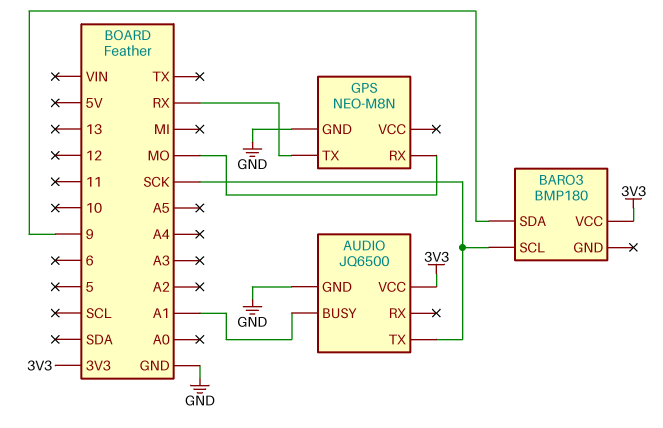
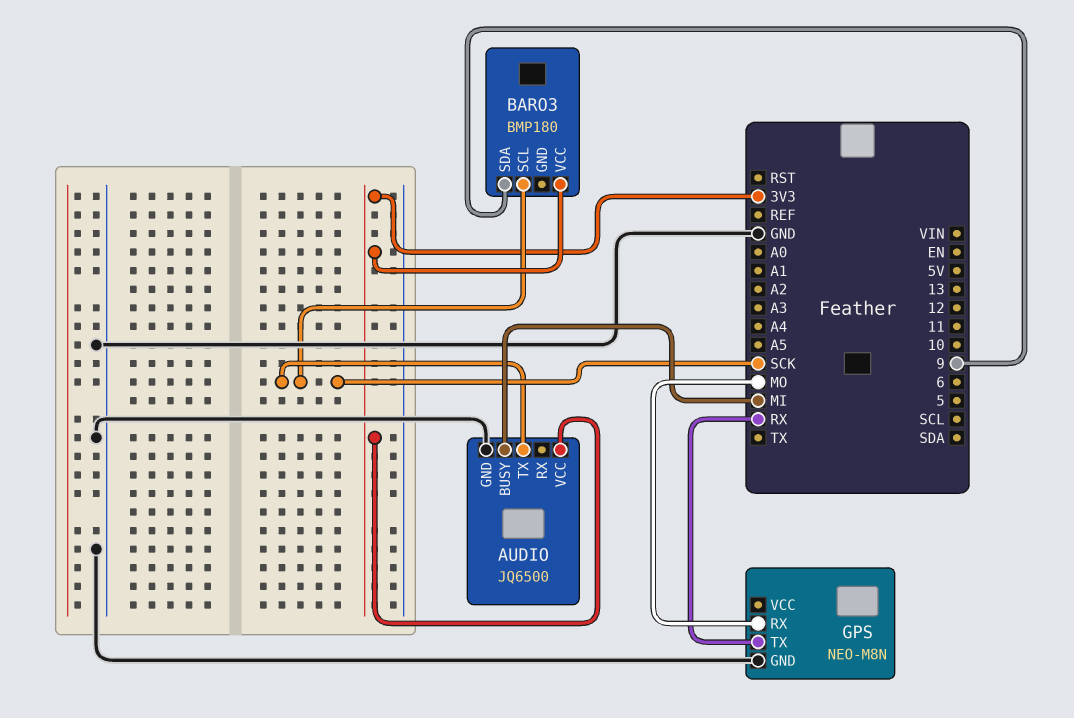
AUDIO pin BUSY: A1 -> MI

